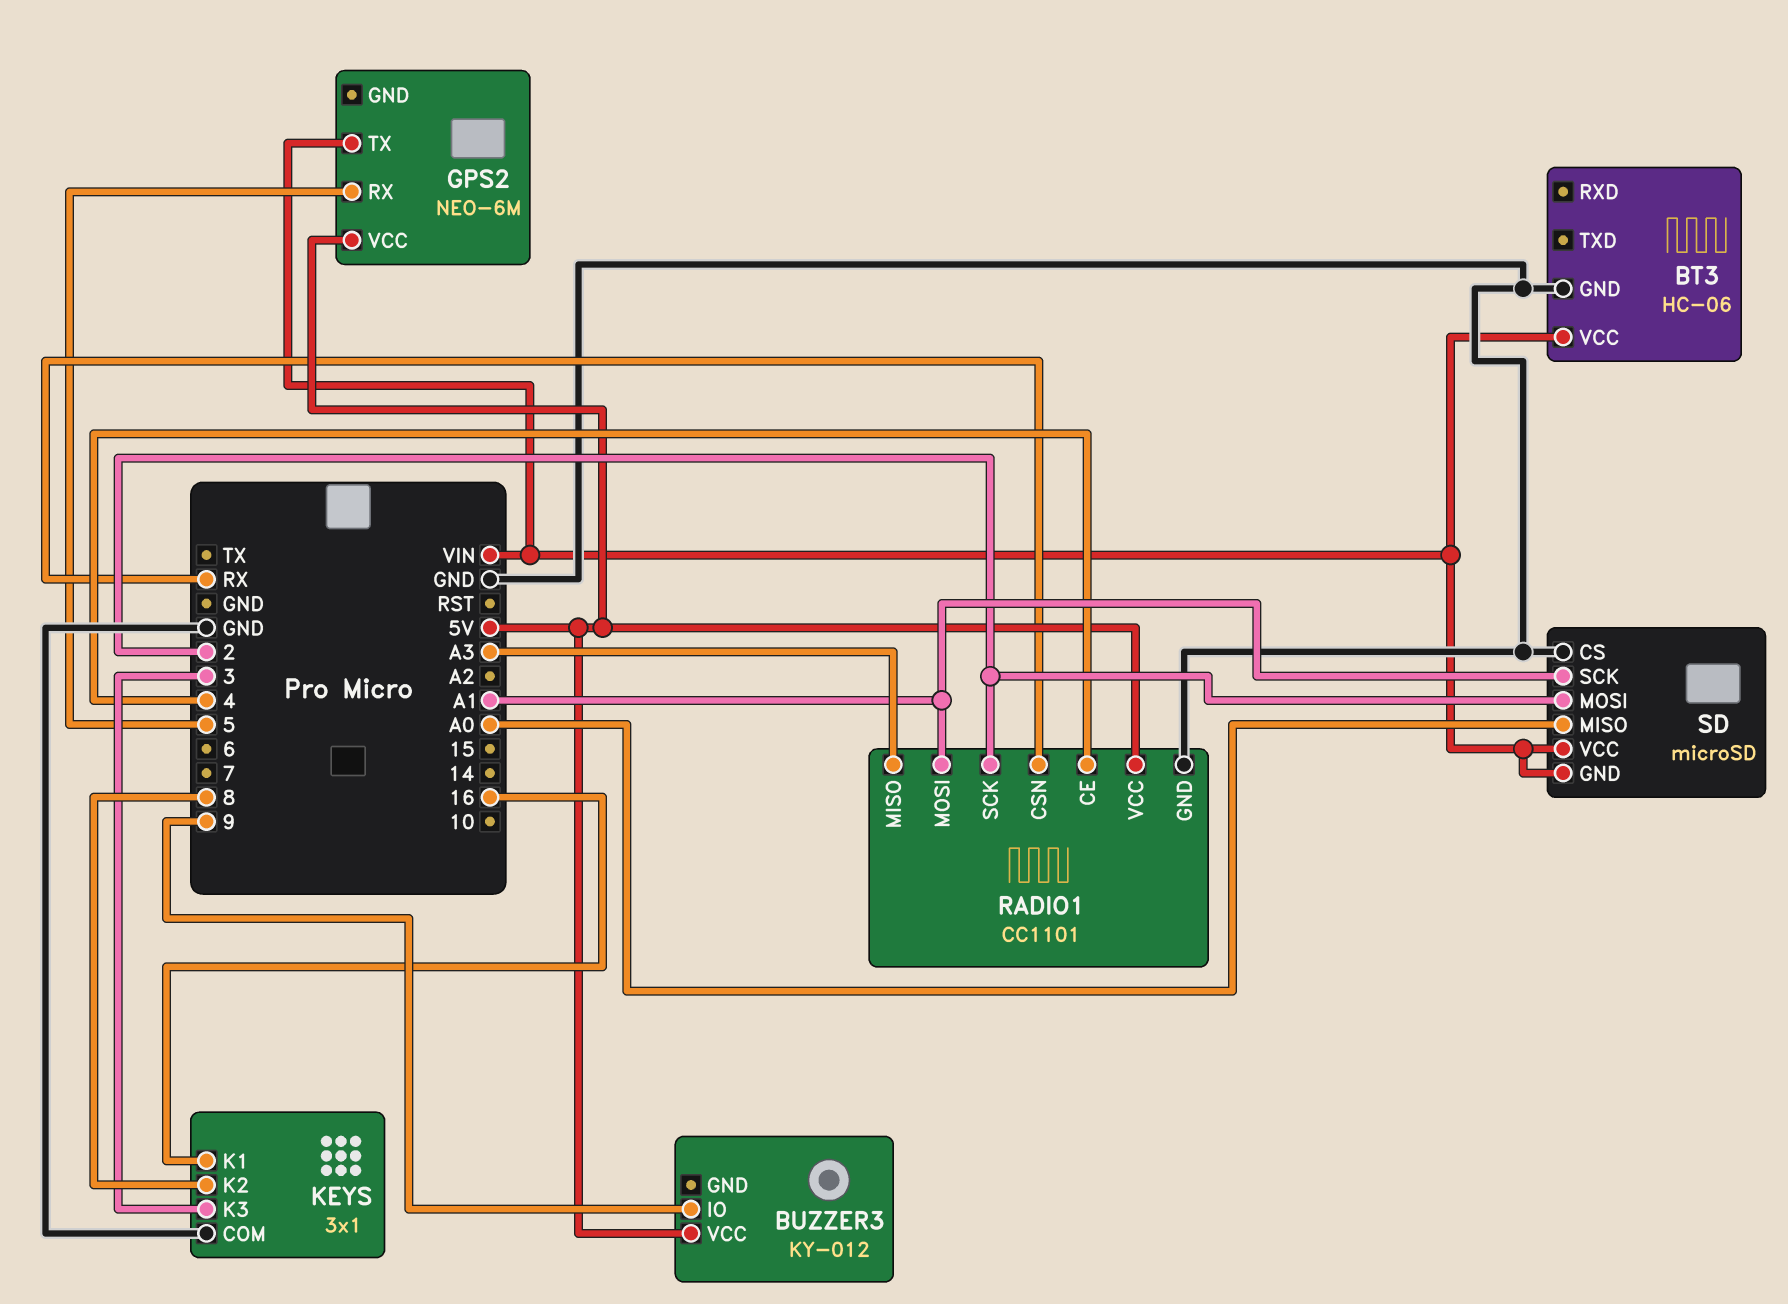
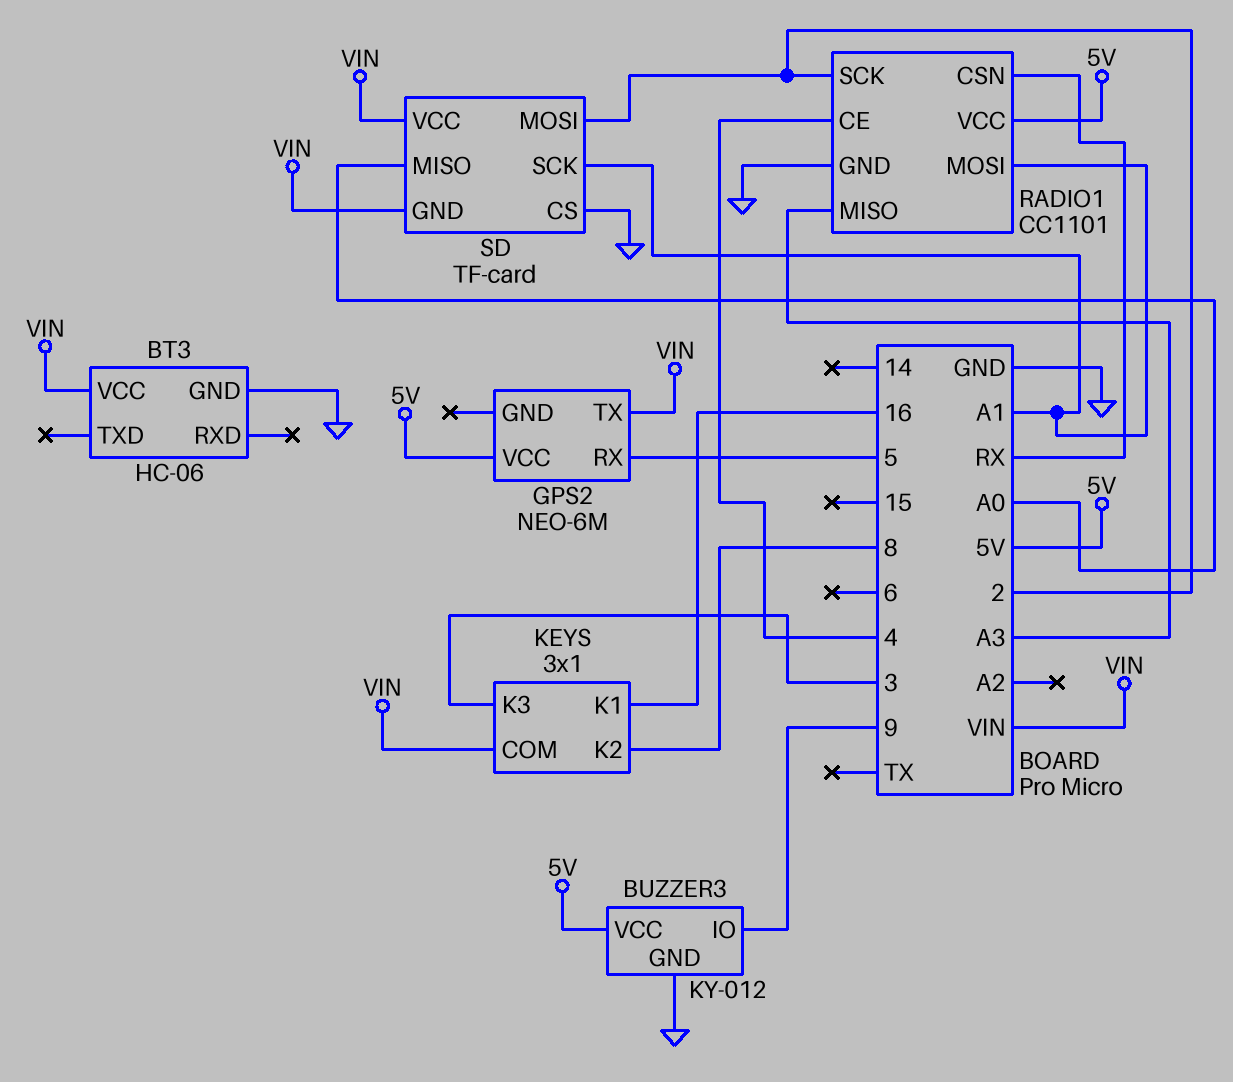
BUZZER3 pin GND: none -> GND
KEYS pin COM: GND -> VIN
SD: microSD -> TF-card

